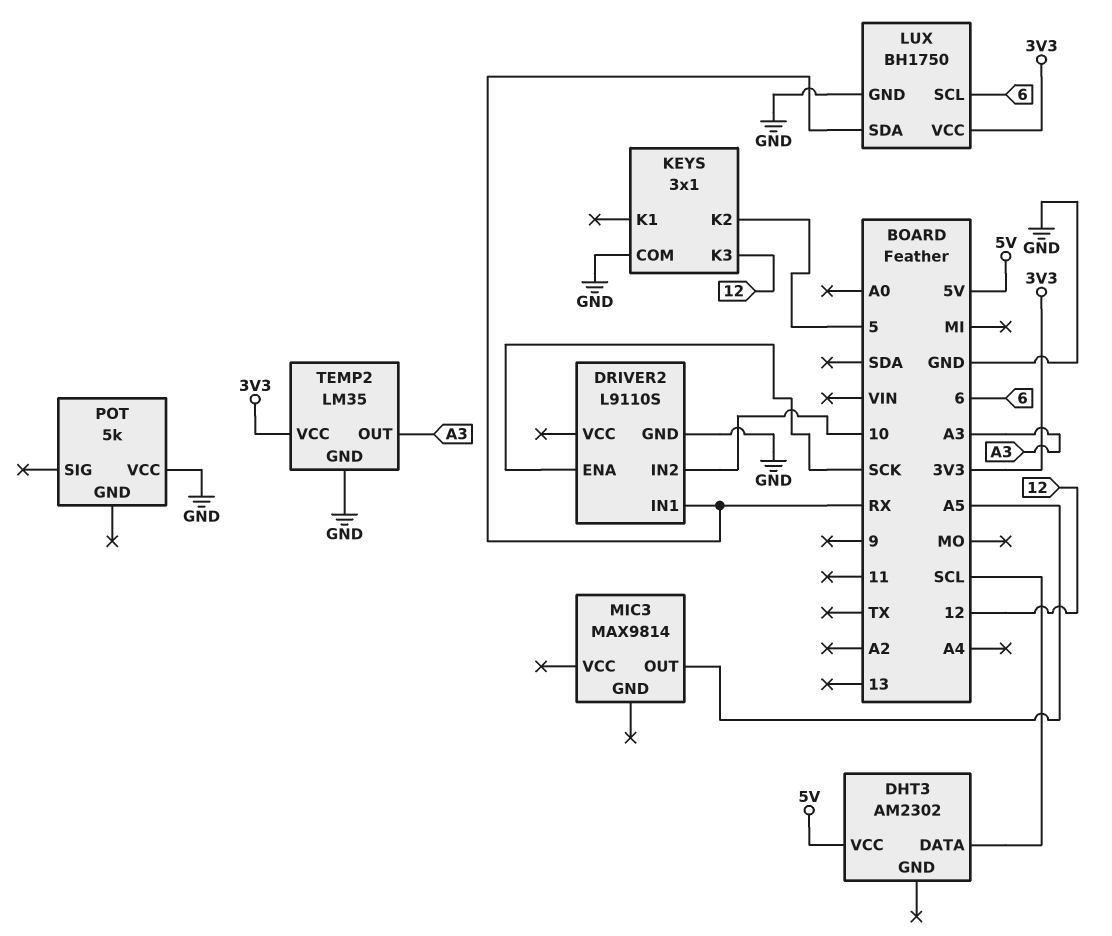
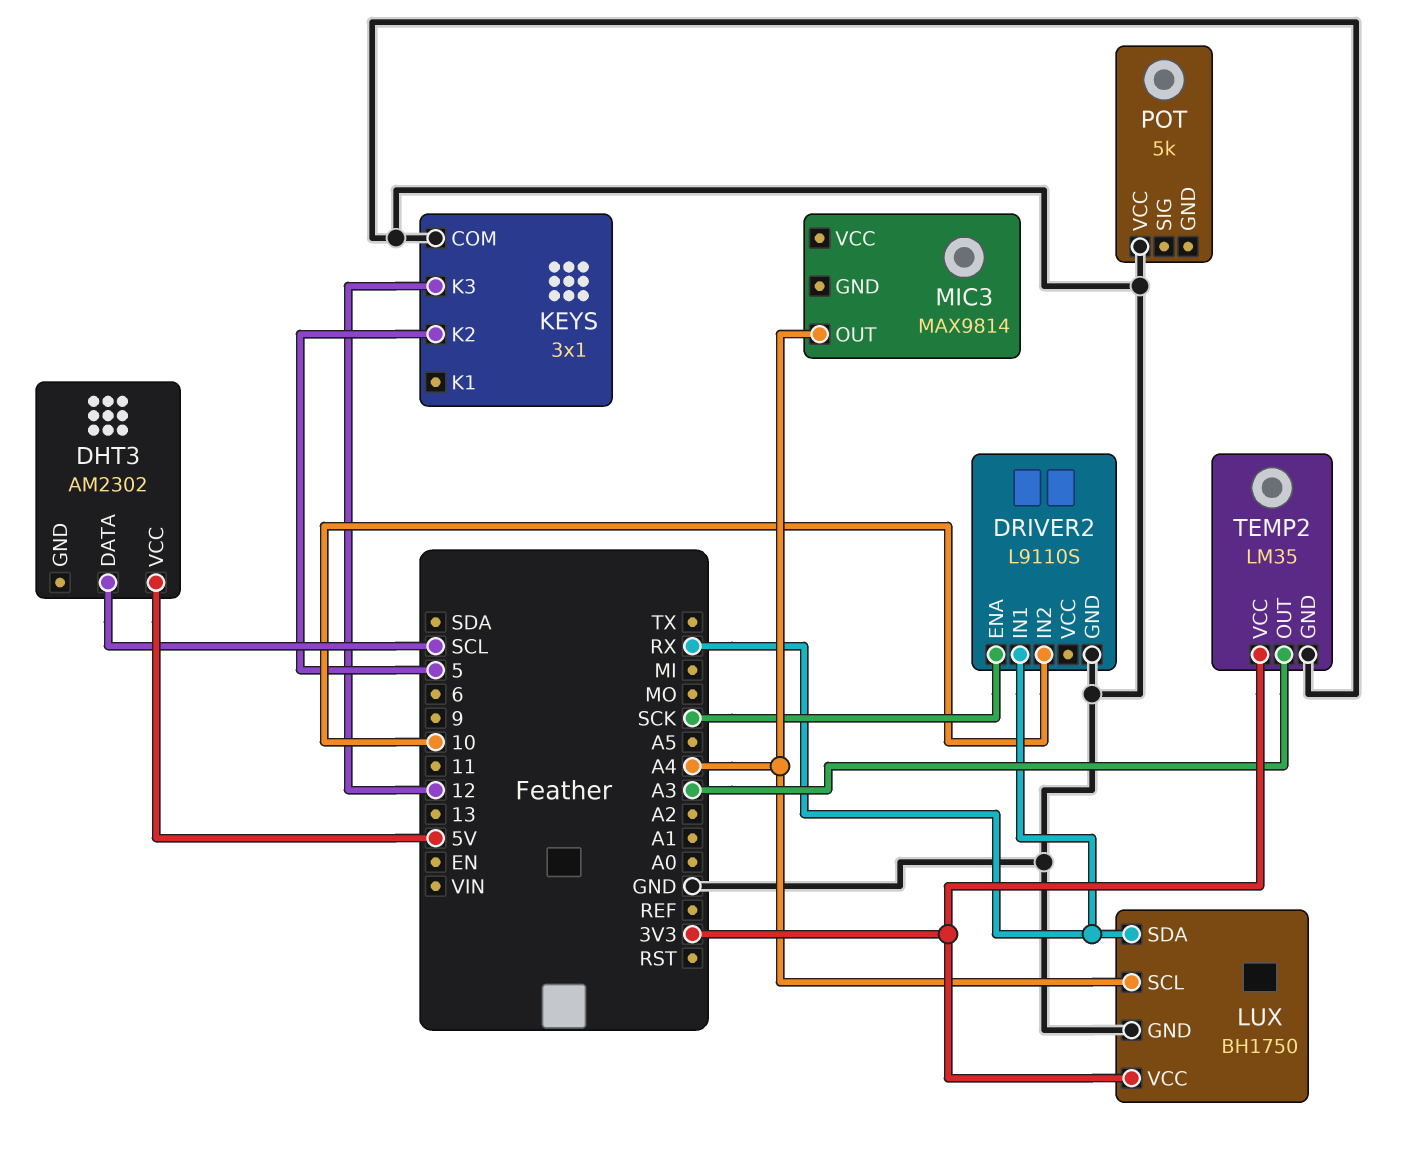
LUX pin SCL: 6 -> A4
MIC3 pin OUT: A5 -> A4

